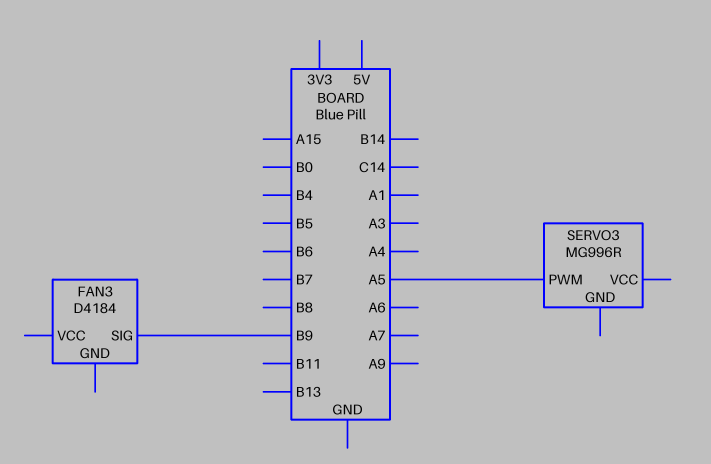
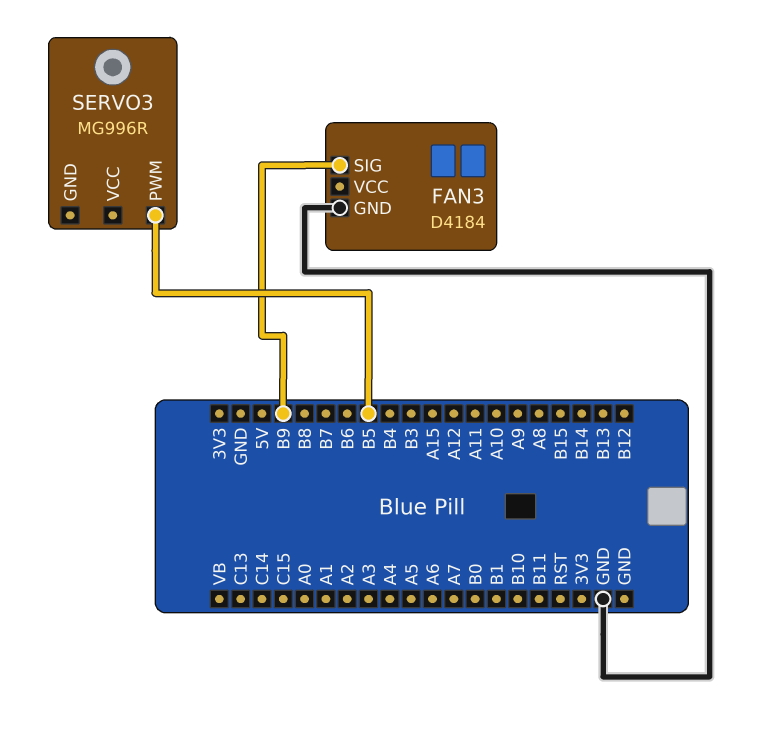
FAN3 pin GND: none -> GND
SERVO3 pin PWM: A5 -> B5

